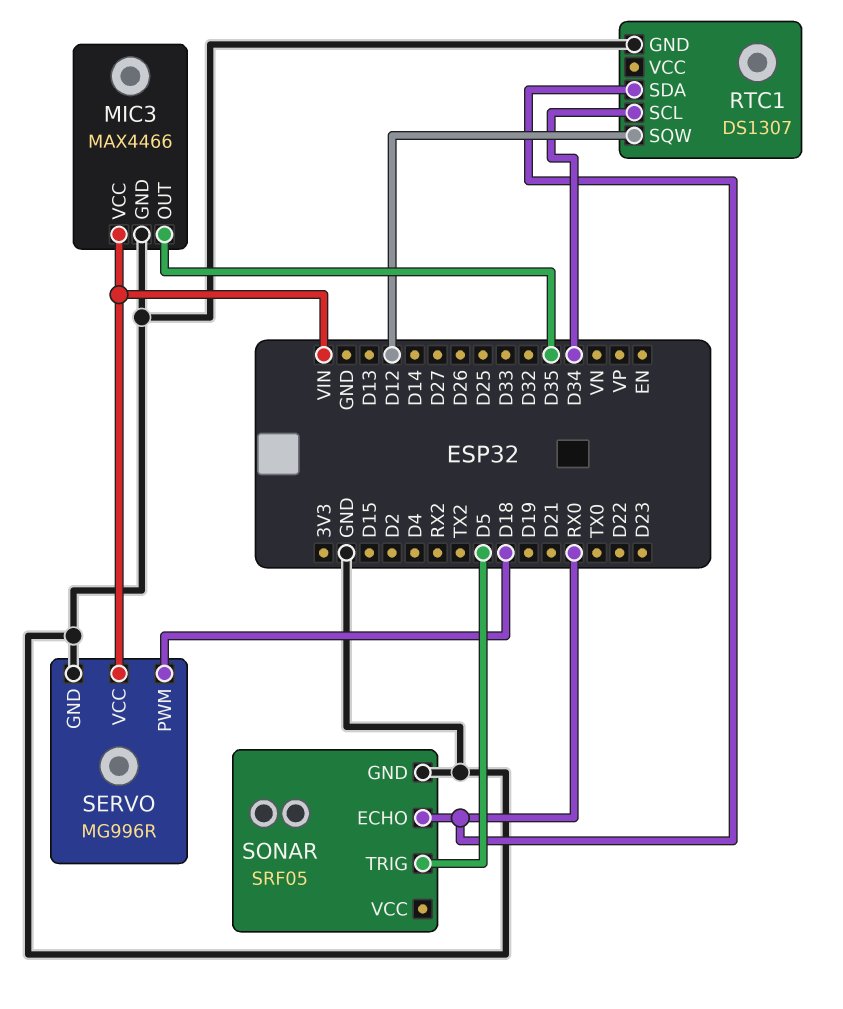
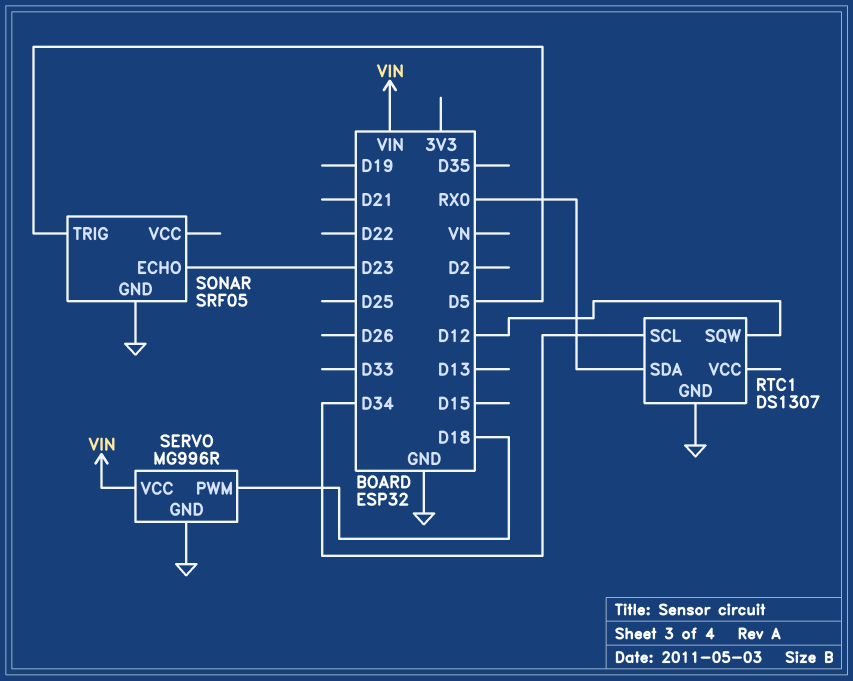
MIC3: MAX4466 -> none
MIC3 pin GND: GND -> none
MIC3 pin OUT: D35 -> none
MIC3 pin VCC: VIN -> none
SONAR pin ECHO: RX0 -> D23

